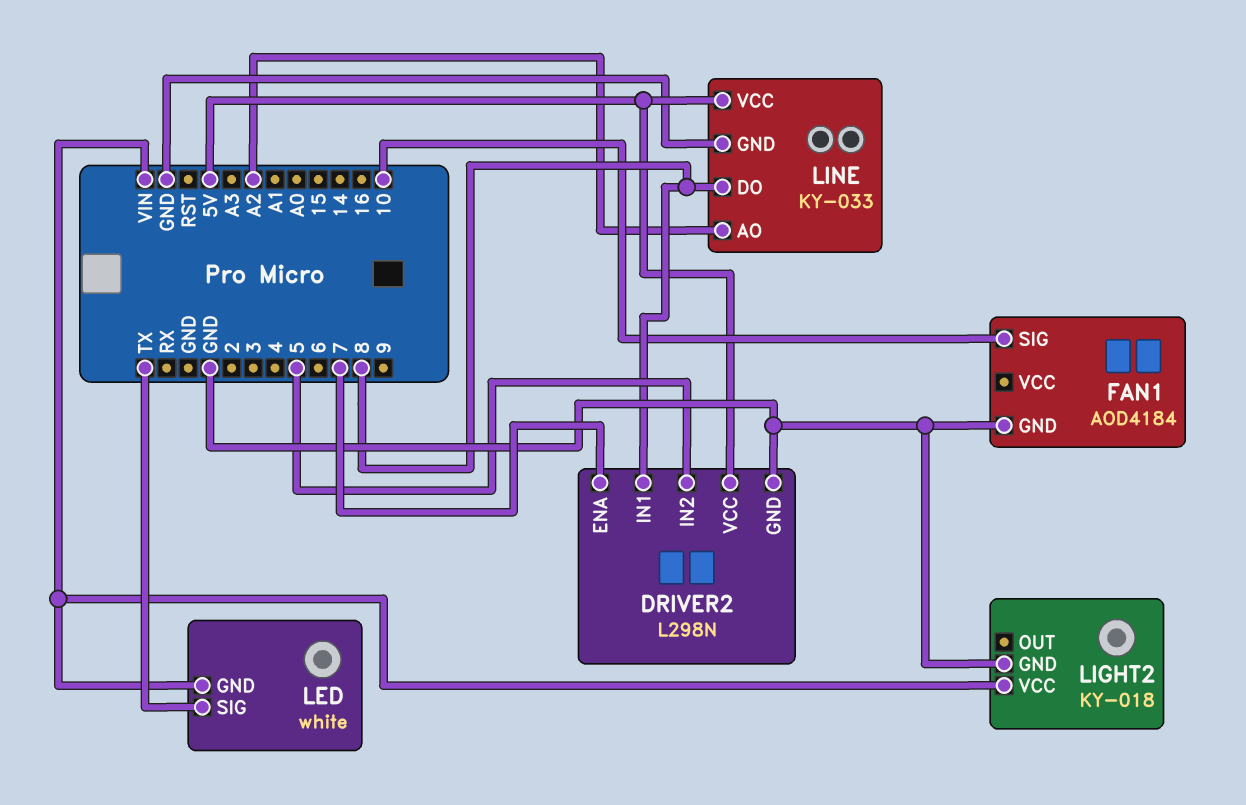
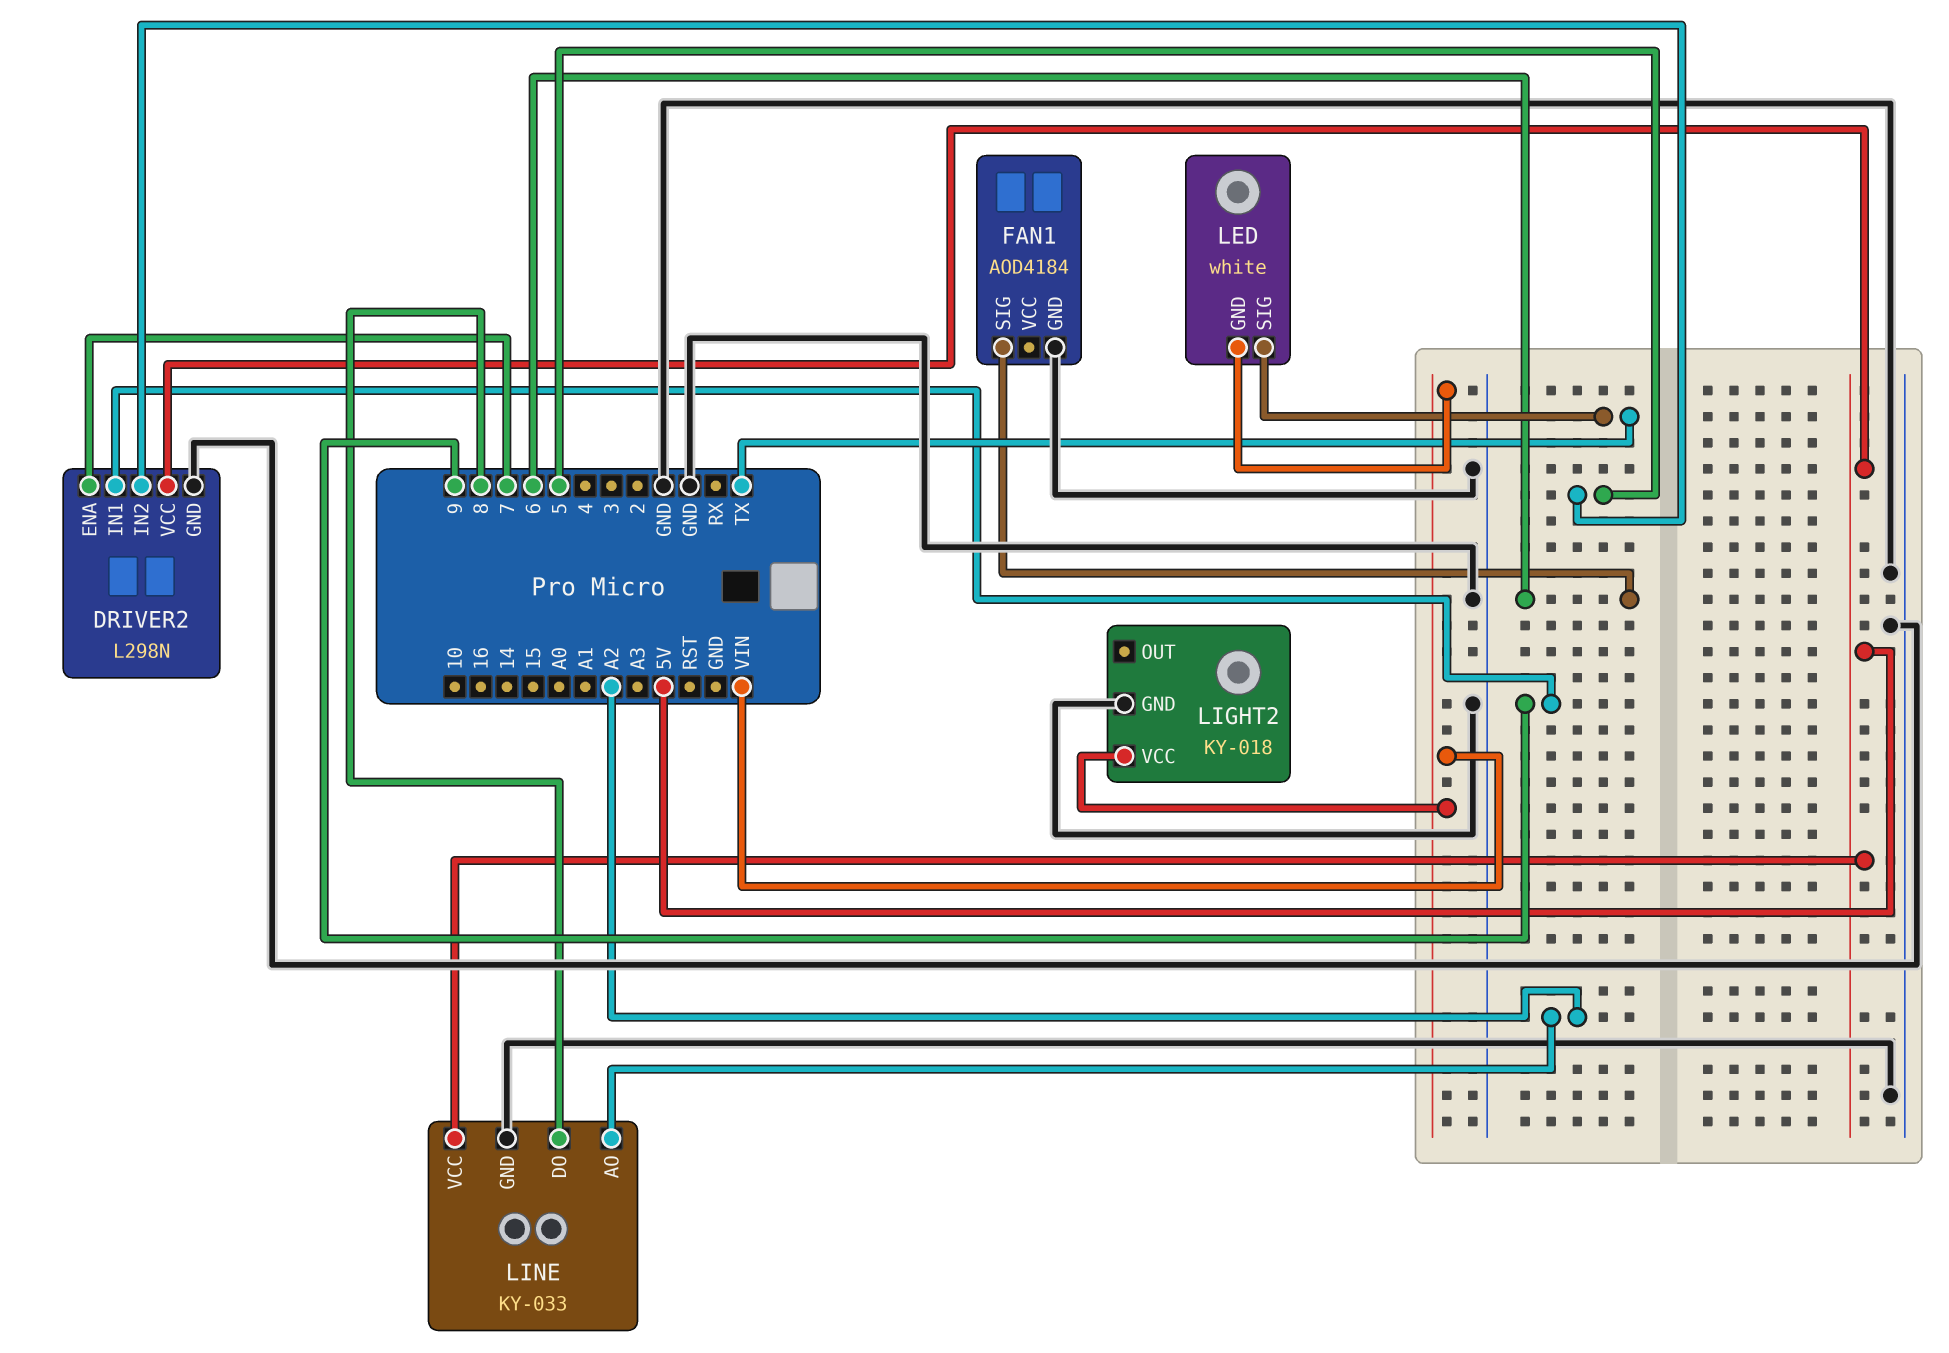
DRIVER2 pin IN1: 8 -> 9
FAN1 pin SIG: 10 -> 6

